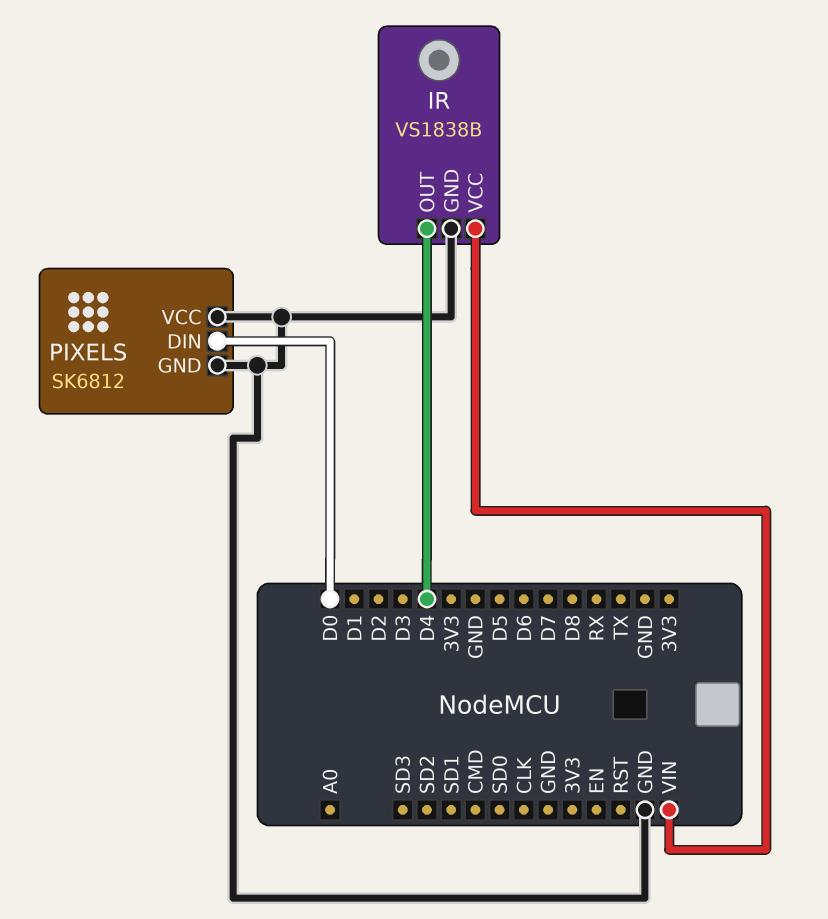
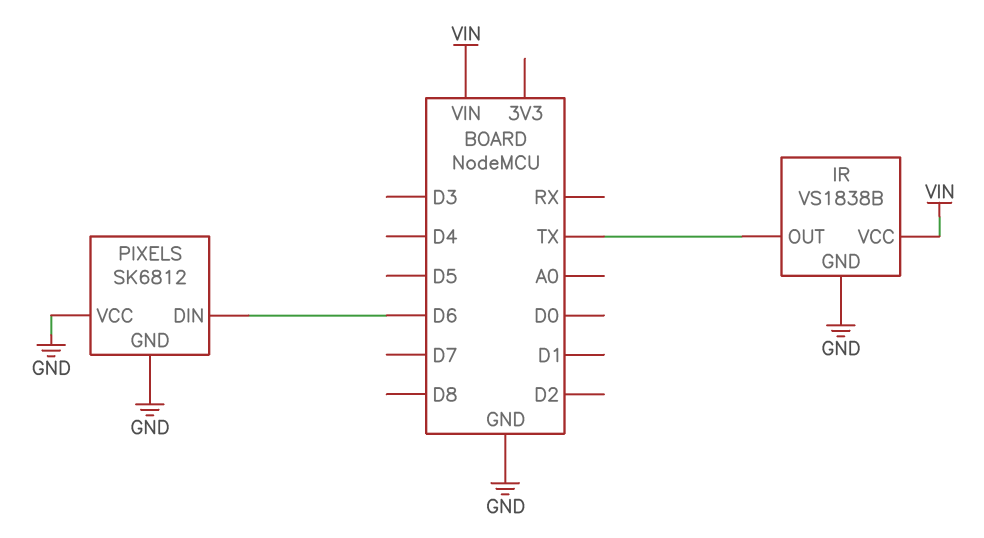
IR pin OUT: D4 -> TX
PIXELS pin DIN: D0 -> D6

